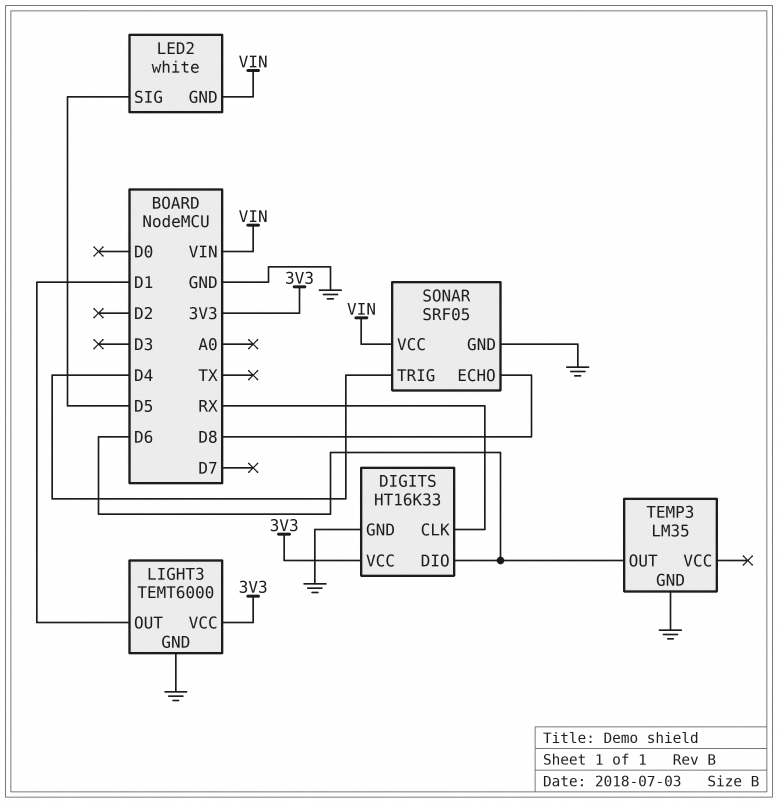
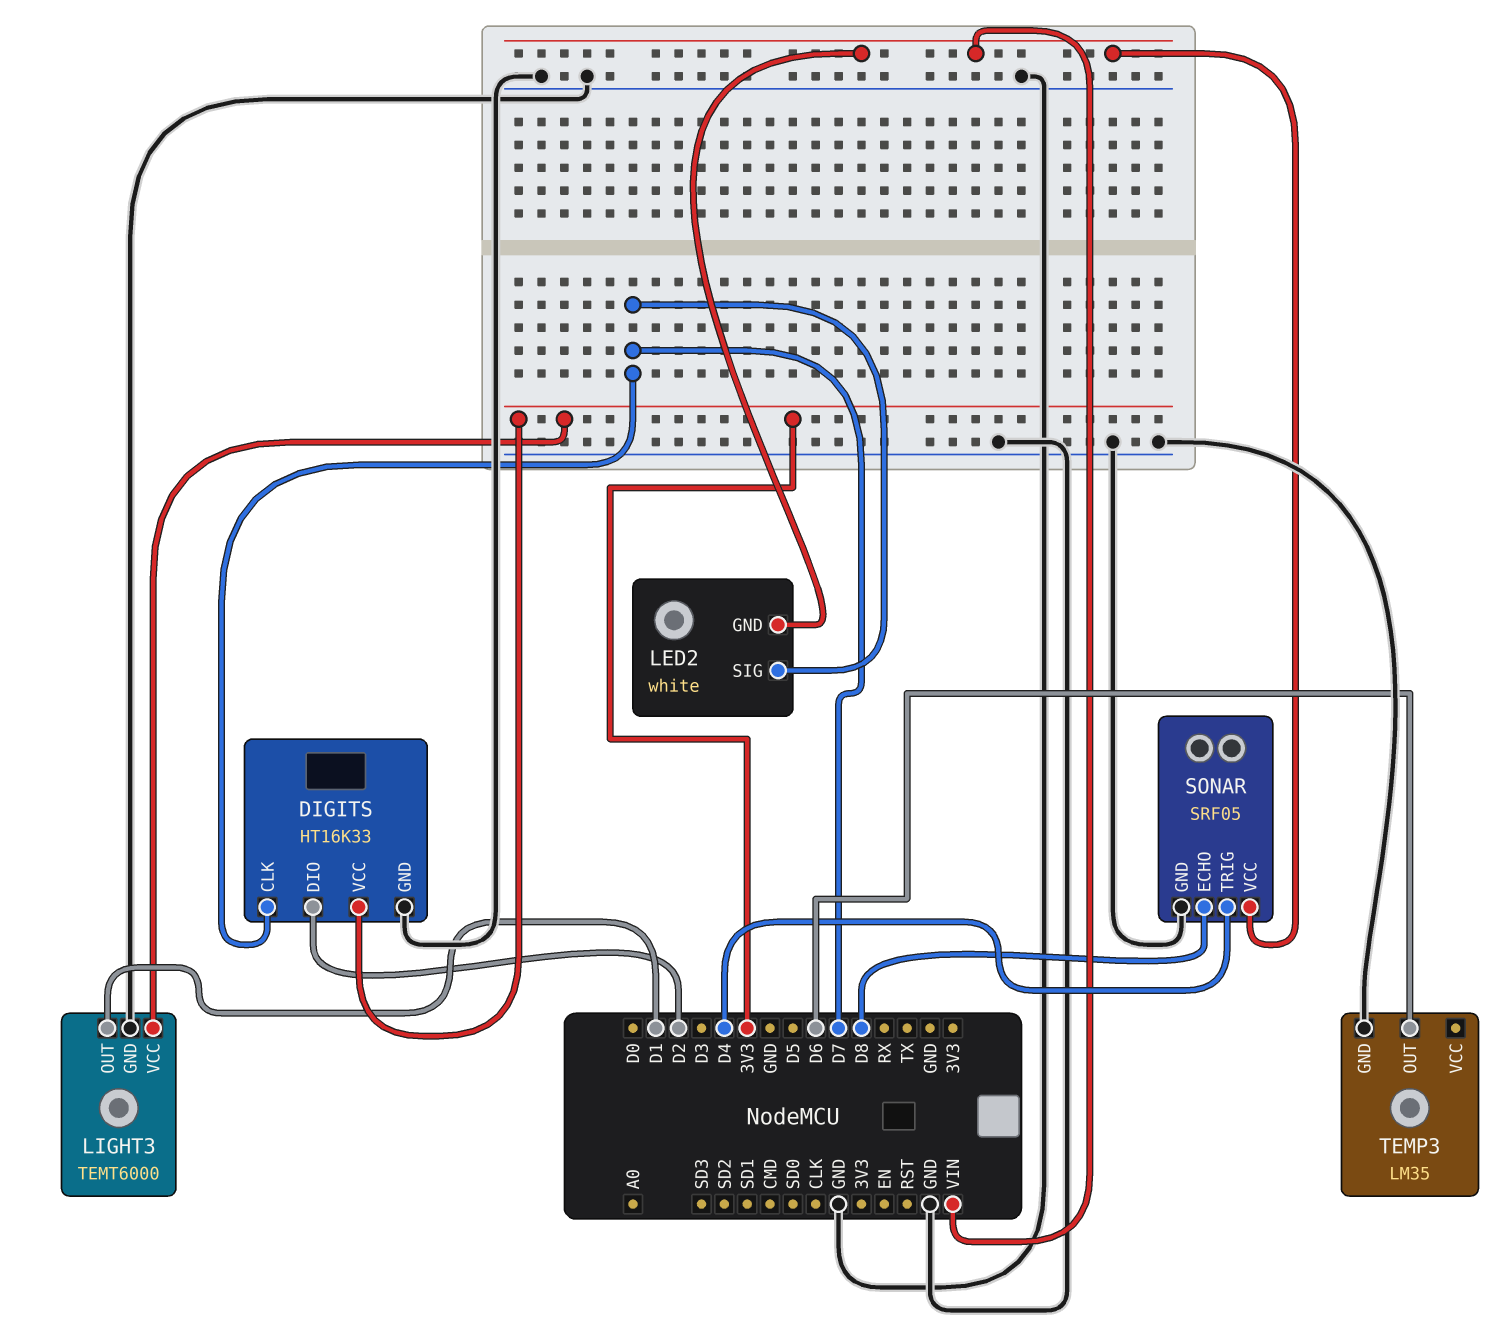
DIGITS pin CLK: RX -> D7
DIGITS pin DIO: D6 -> D2
LED2 pin SIG: D5 -> D7

